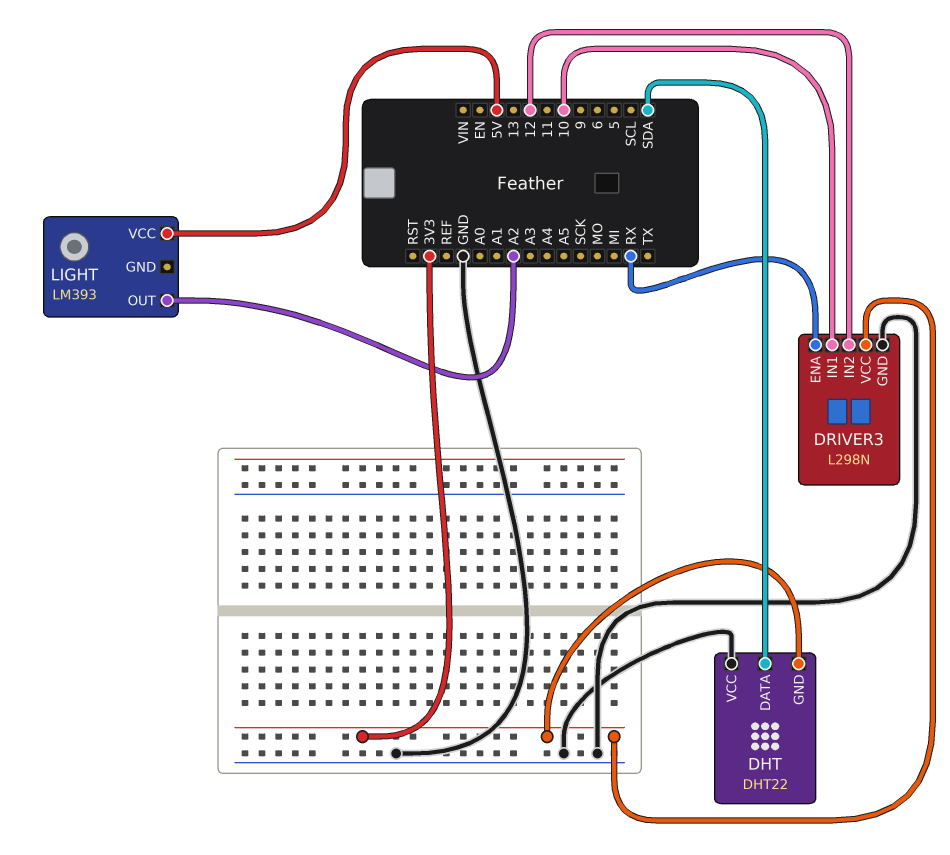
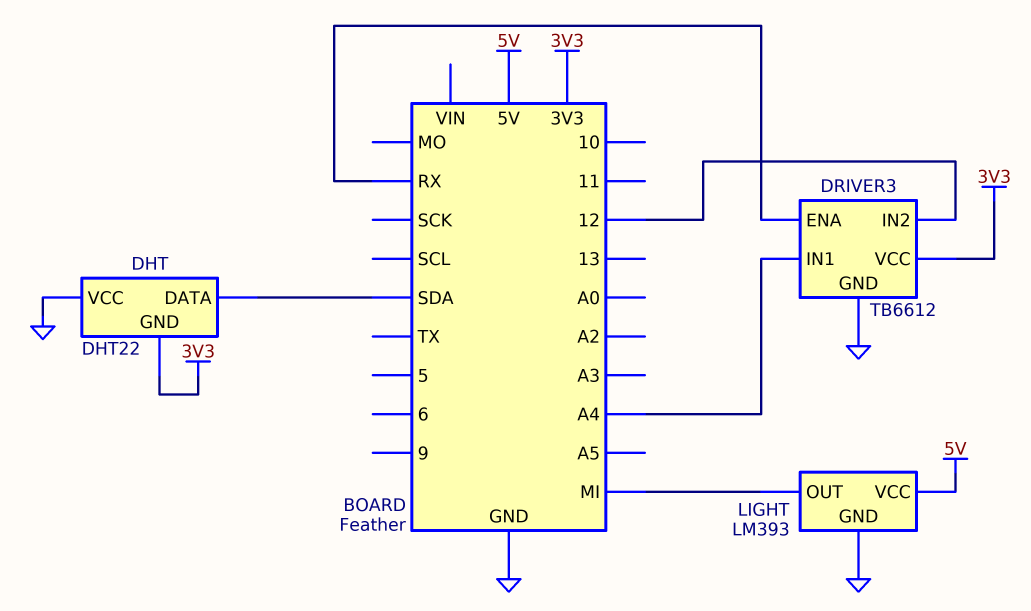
DRIVER3: L298N -> TB6612
DRIVER3 pin IN1: 10 -> A4
LIGHT pin GND: none -> GND
LIGHT pin OUT: A2 -> MI

